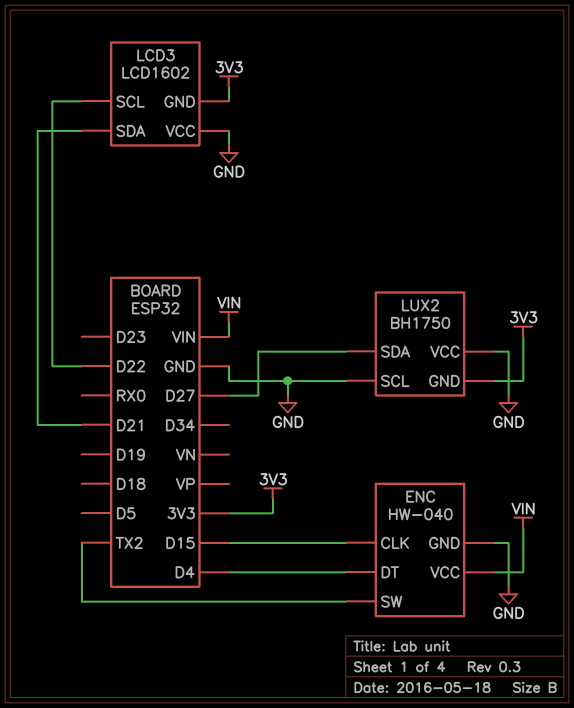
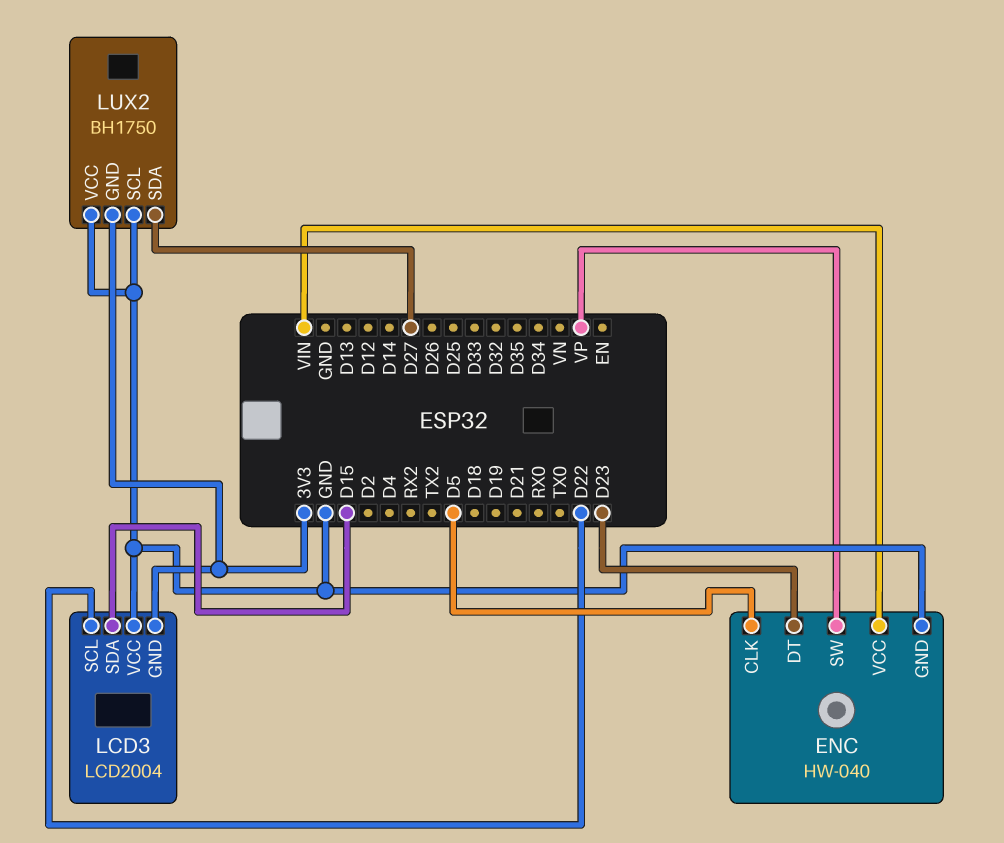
ENC pin CLK: D15 -> D5
ENC pin DT: D4 -> D23
ENC pin SW: TX2 -> VP
LCD3: LCD1602 -> LCD2004
LCD3 pin SDA: D21 -> D15

